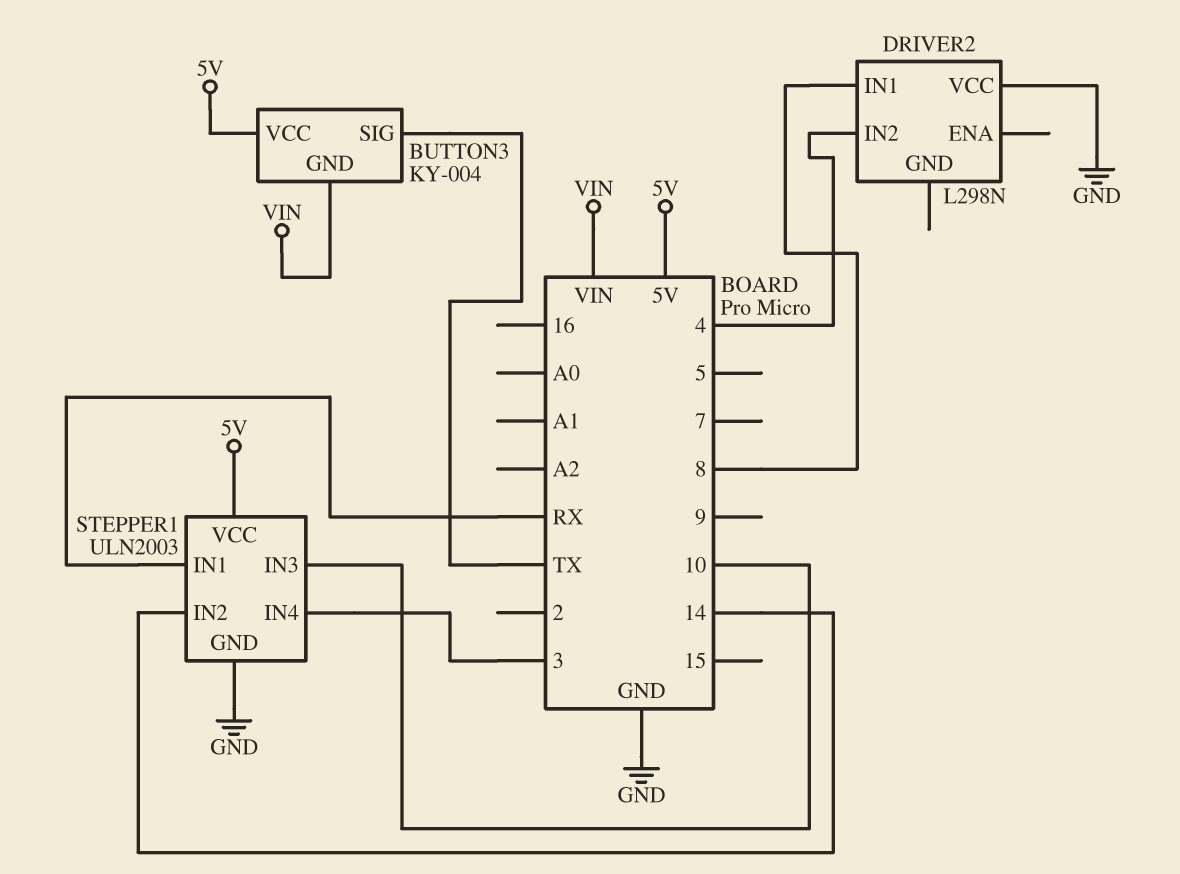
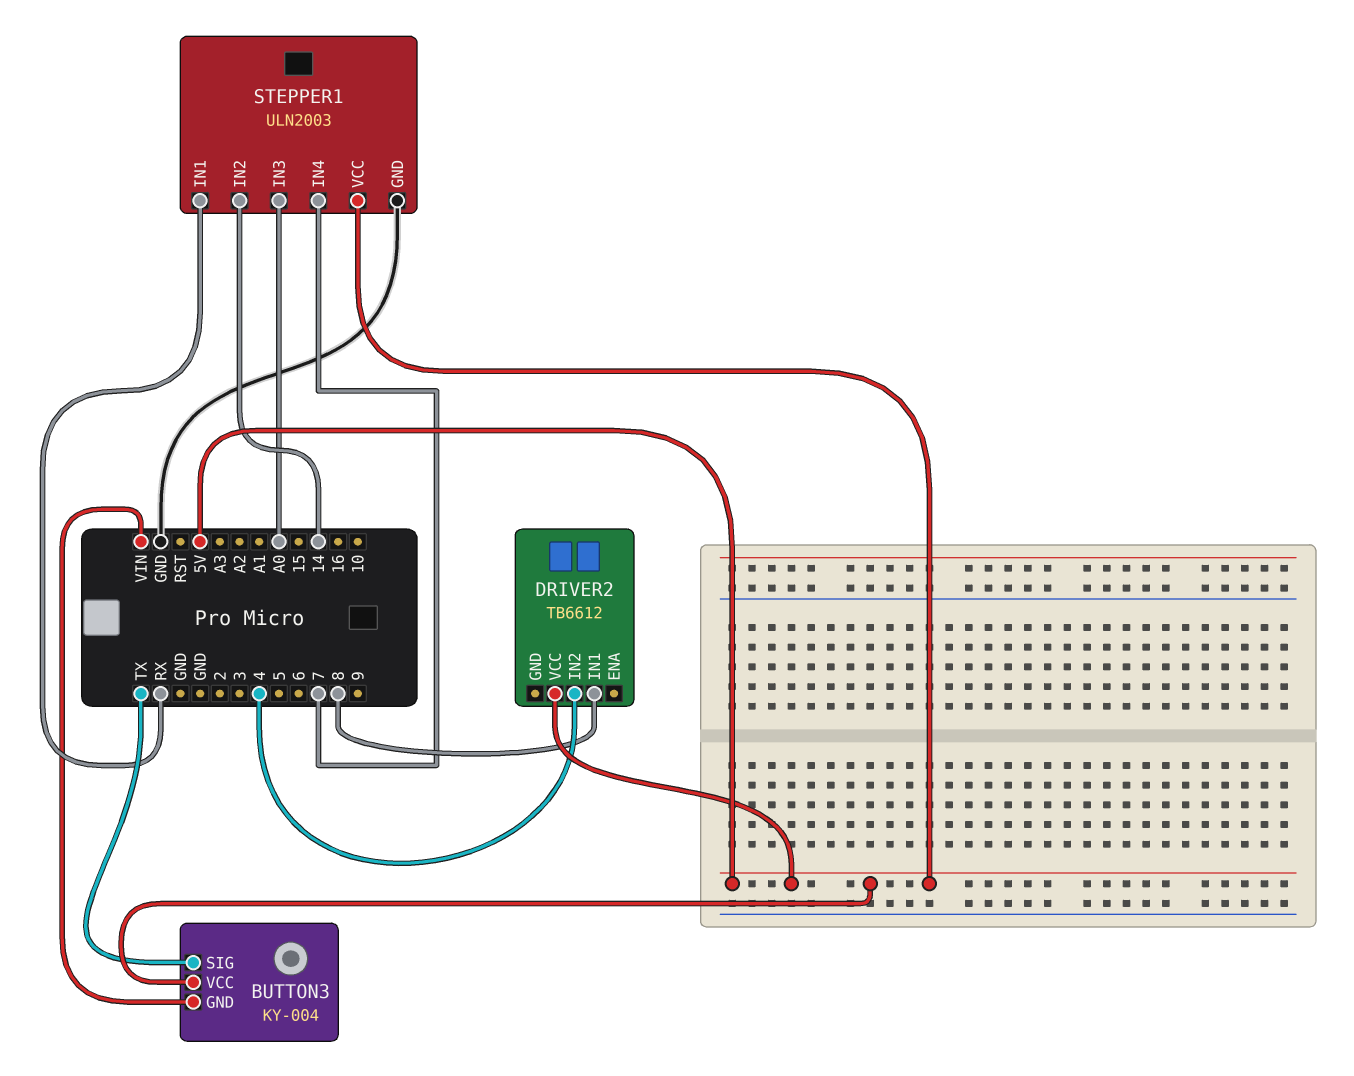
DRIVER2: L298N -> TB6612
DRIVER2 pin VCC: GND -> 5V
STEPPER1 pin IN3: 10 -> A0
STEPPER1 pin IN4: 3 -> 7

